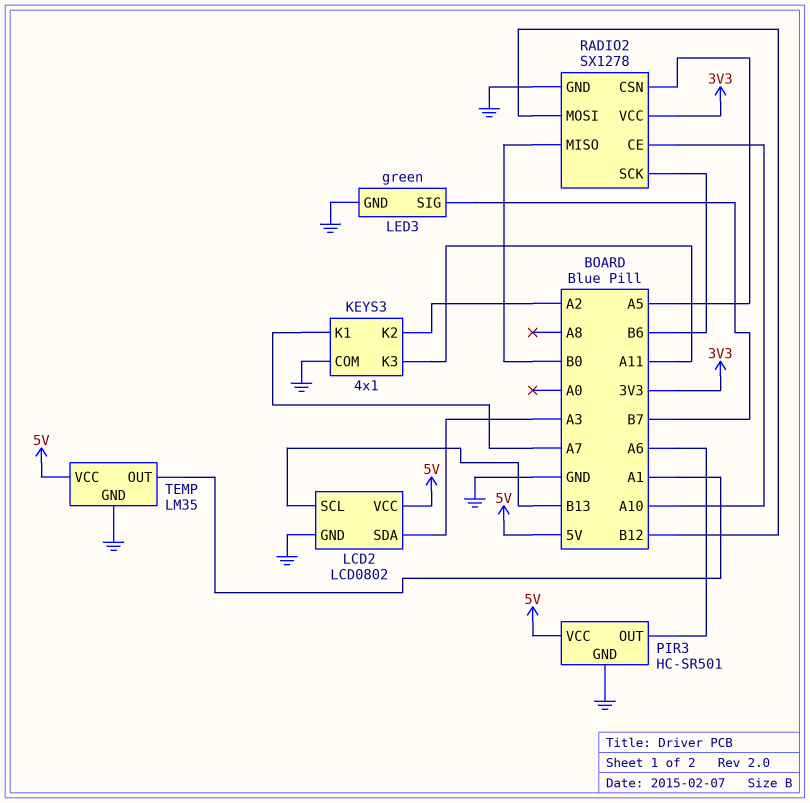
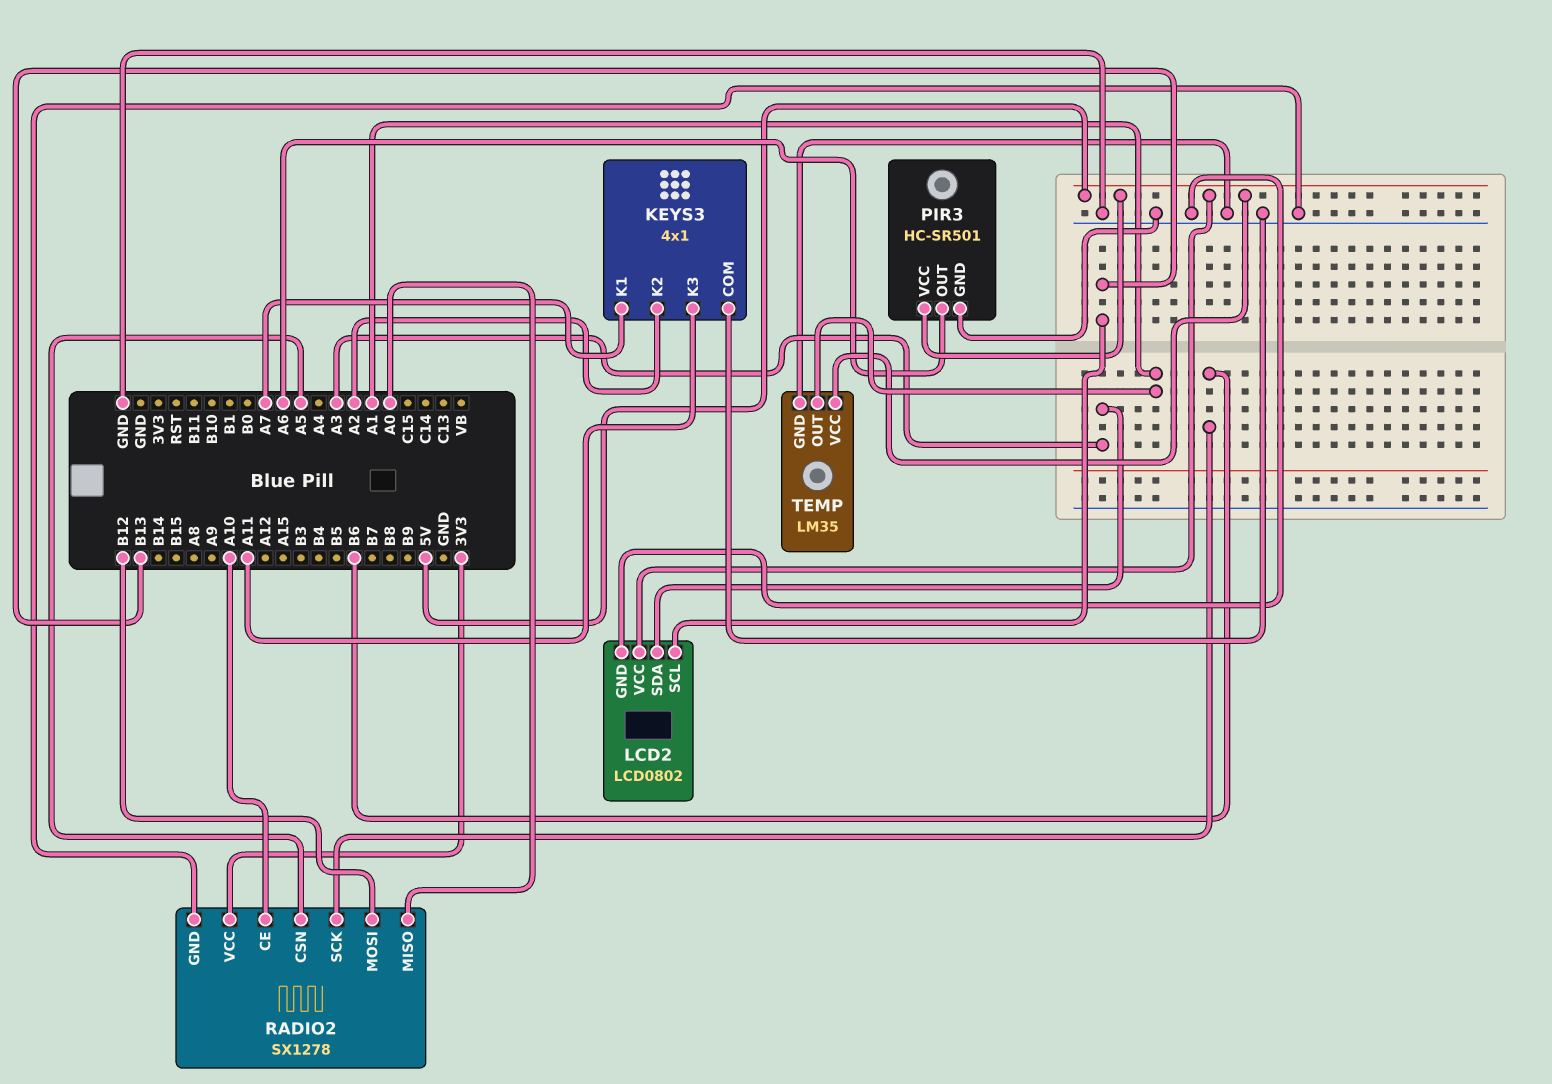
LED3: green -> none
LED3 pin GND: GND -> none
LED3 pin SIG: B7 -> none
RADIO2 pin MISO: B0 -> A0

